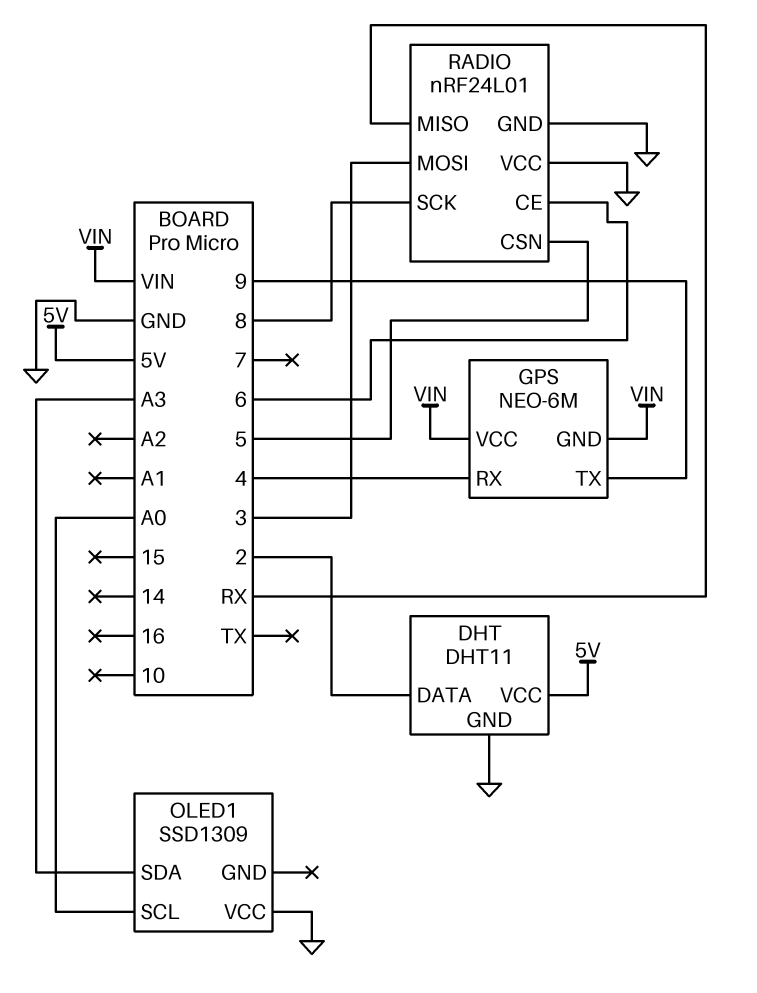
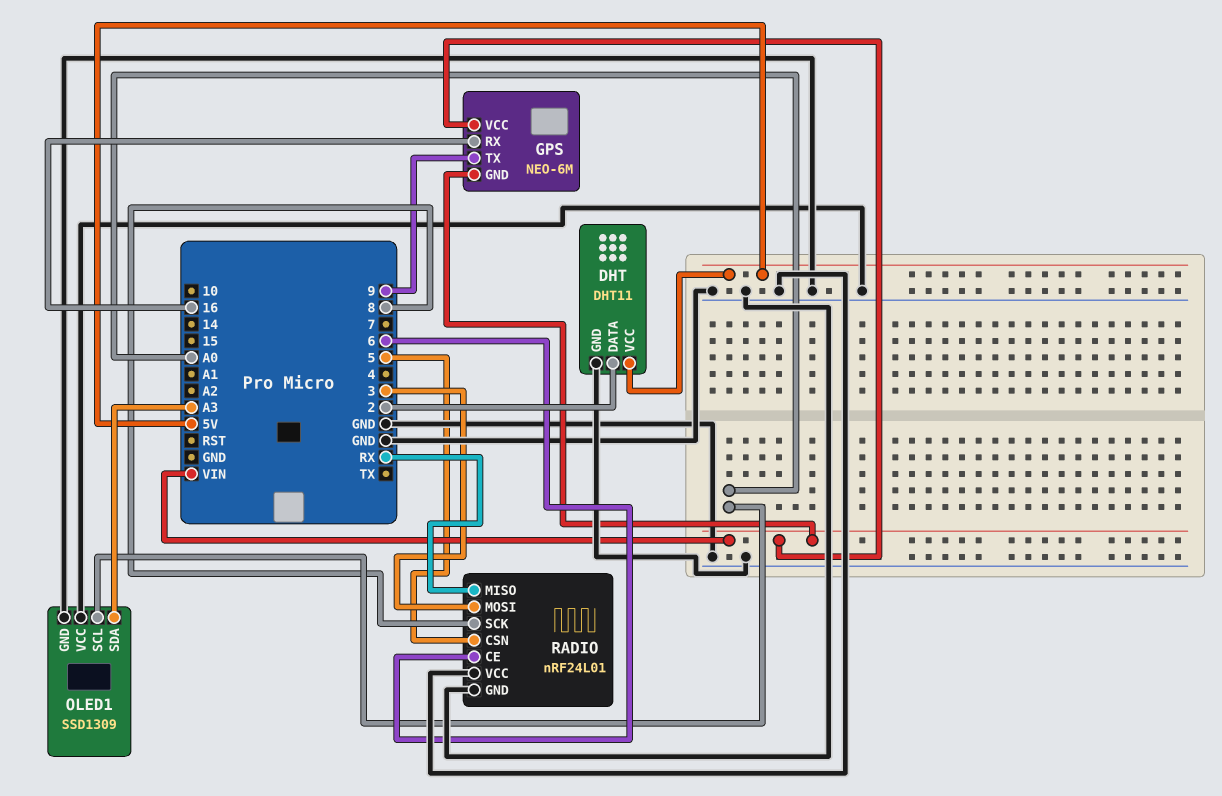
GPS pin RX: 4 -> 16
OLED1 pin GND: none -> GND

